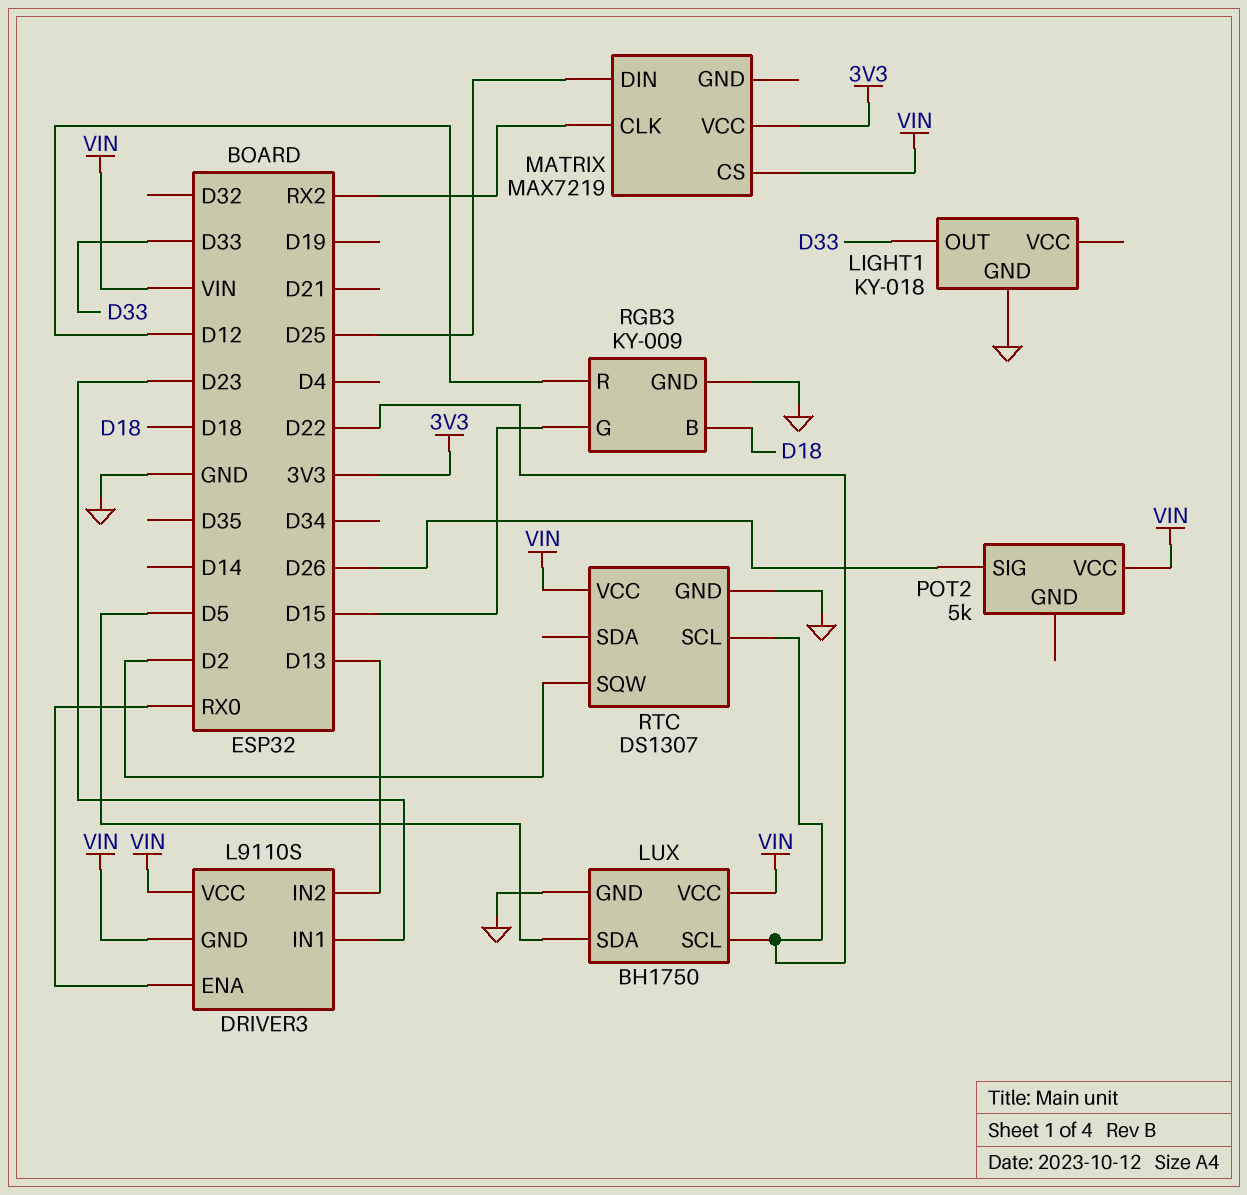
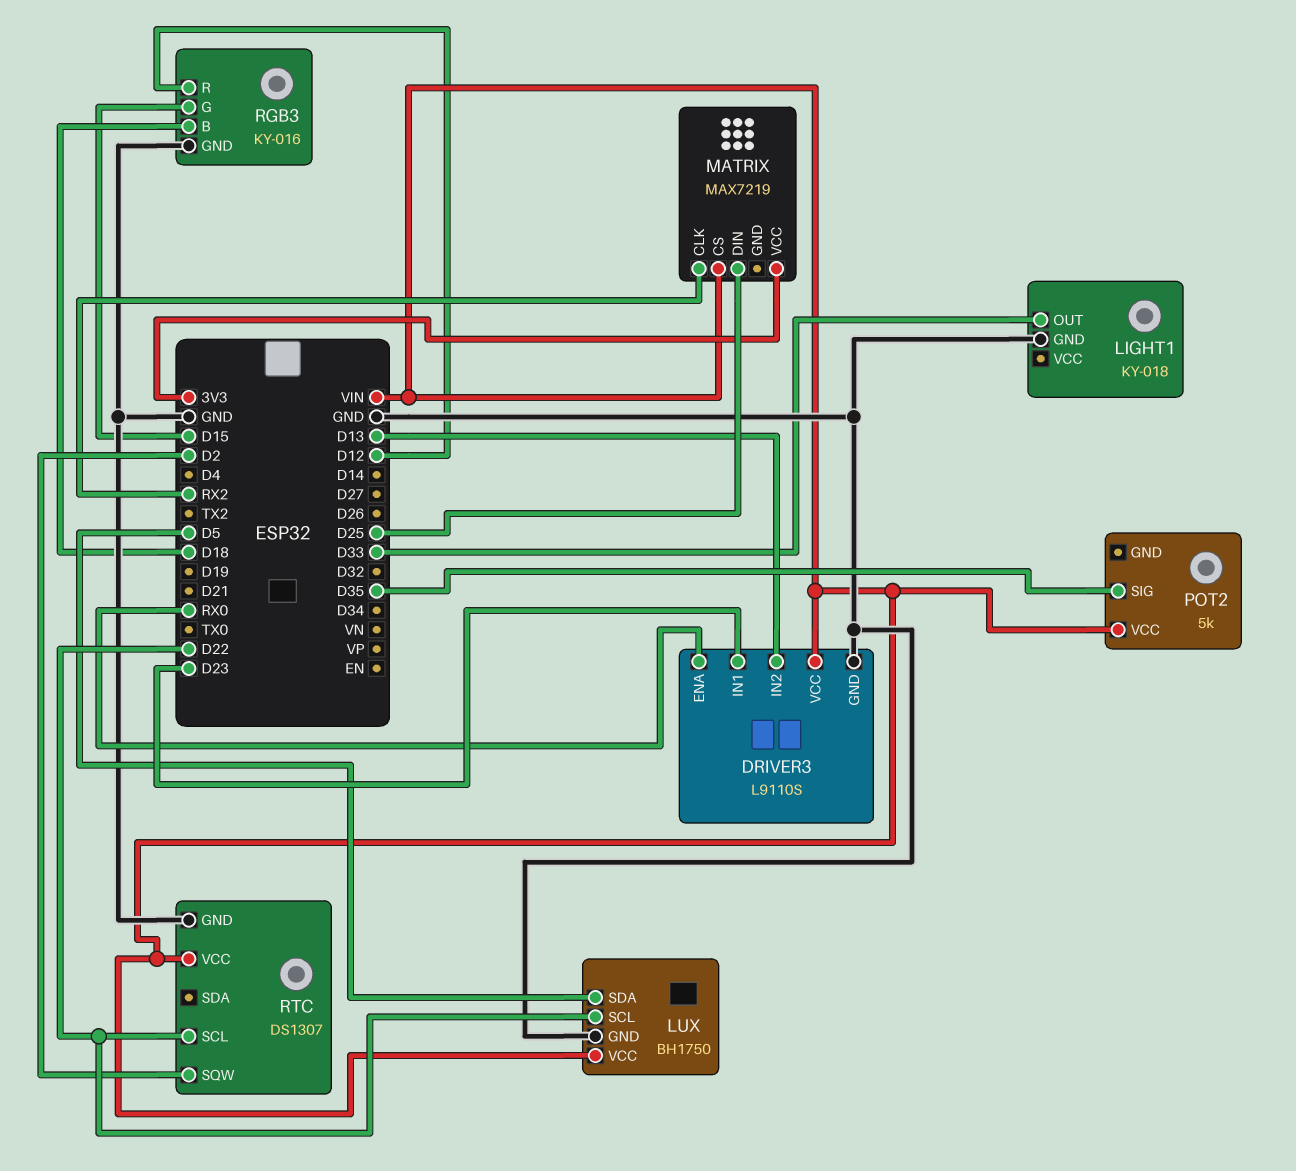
DRIVER3 pin GND: VIN -> GND
POT2 pin SIG: D26 -> D35
RGB3: KY-009 -> KY-016

